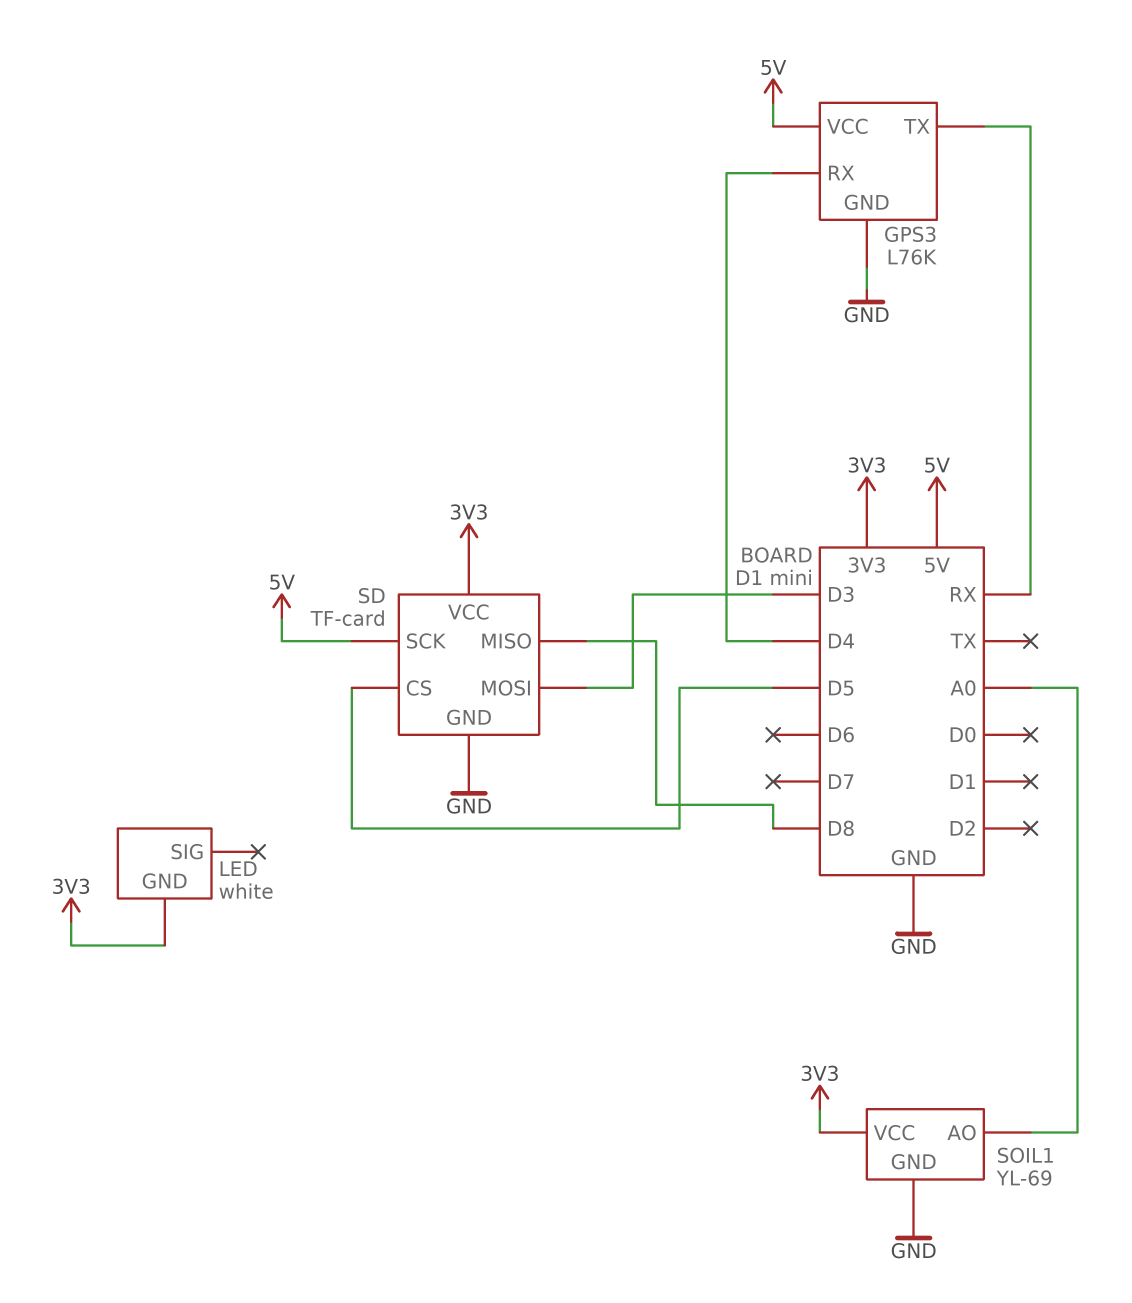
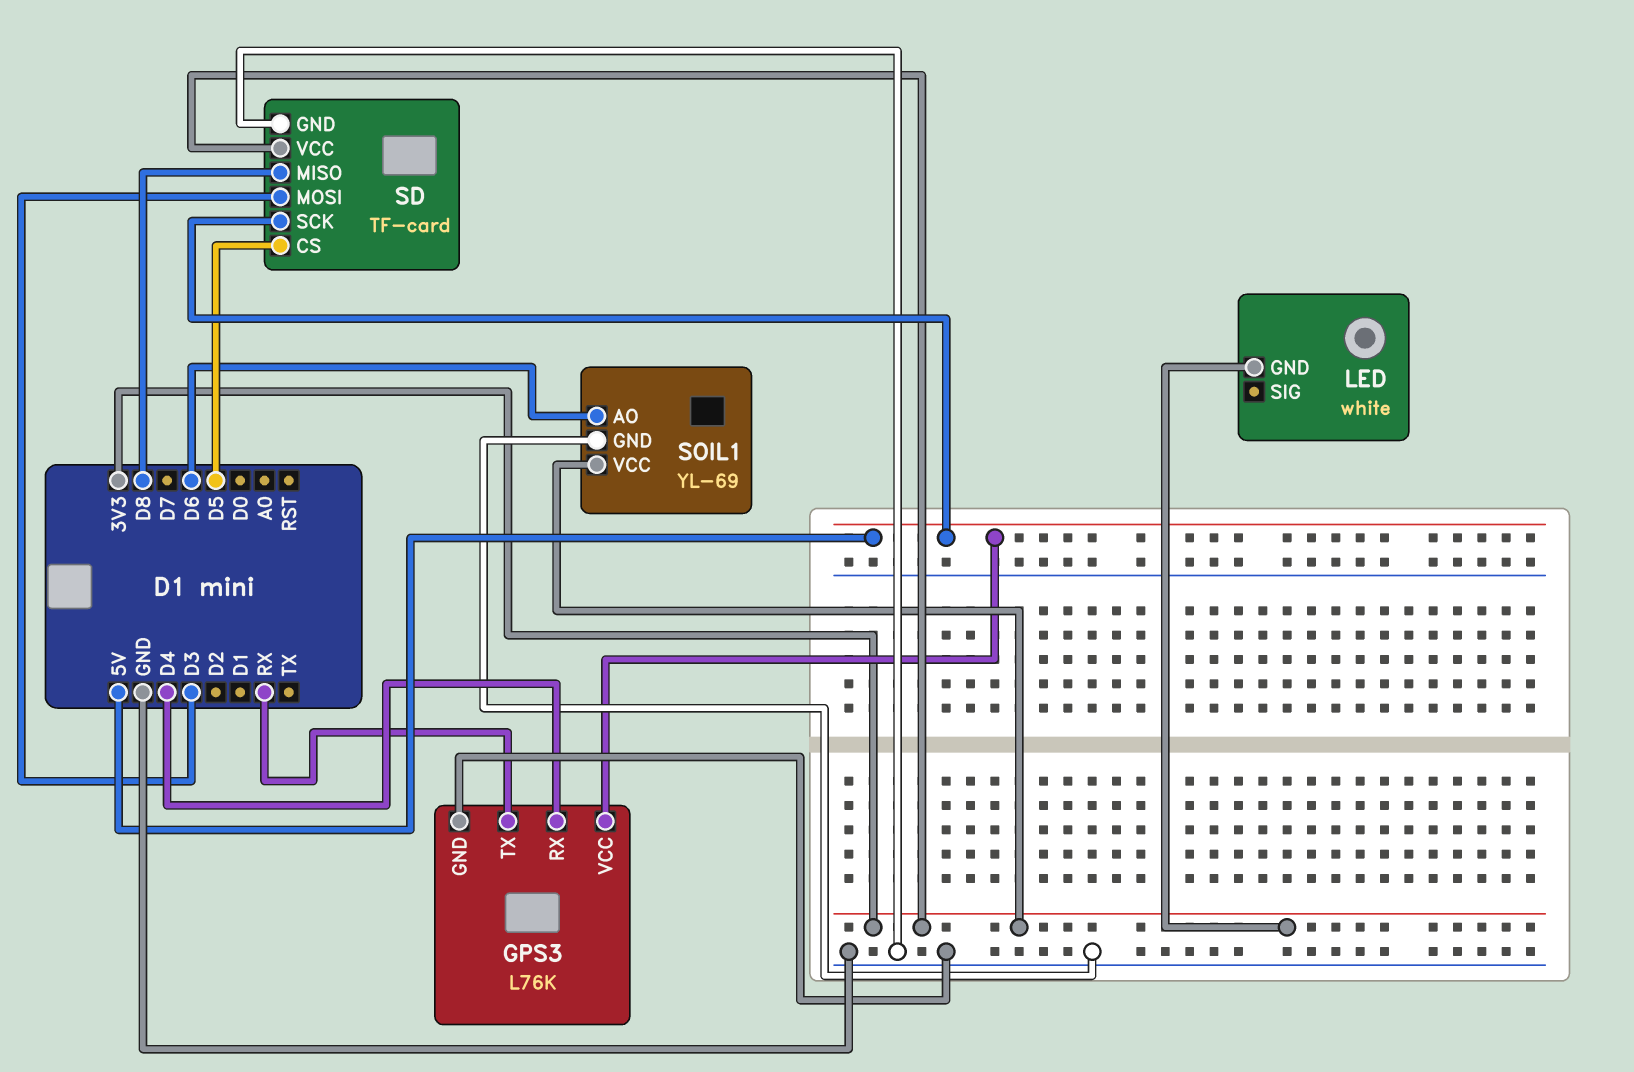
SOIL1 pin AO: A0 -> D6

